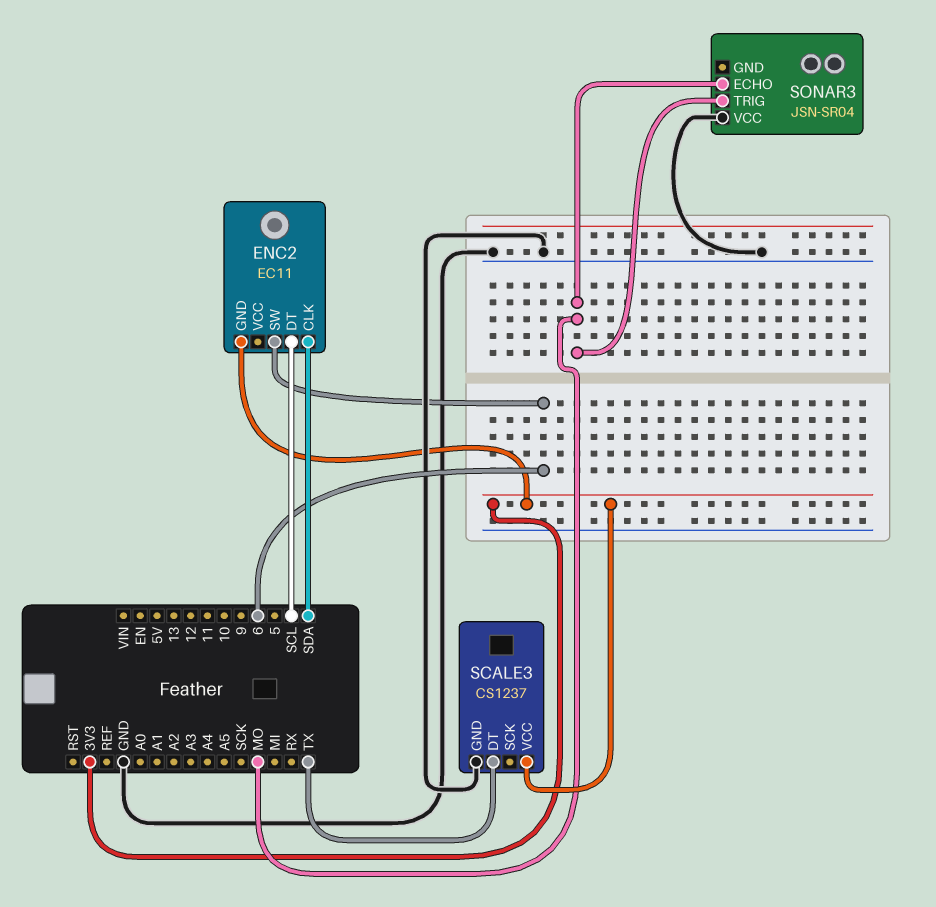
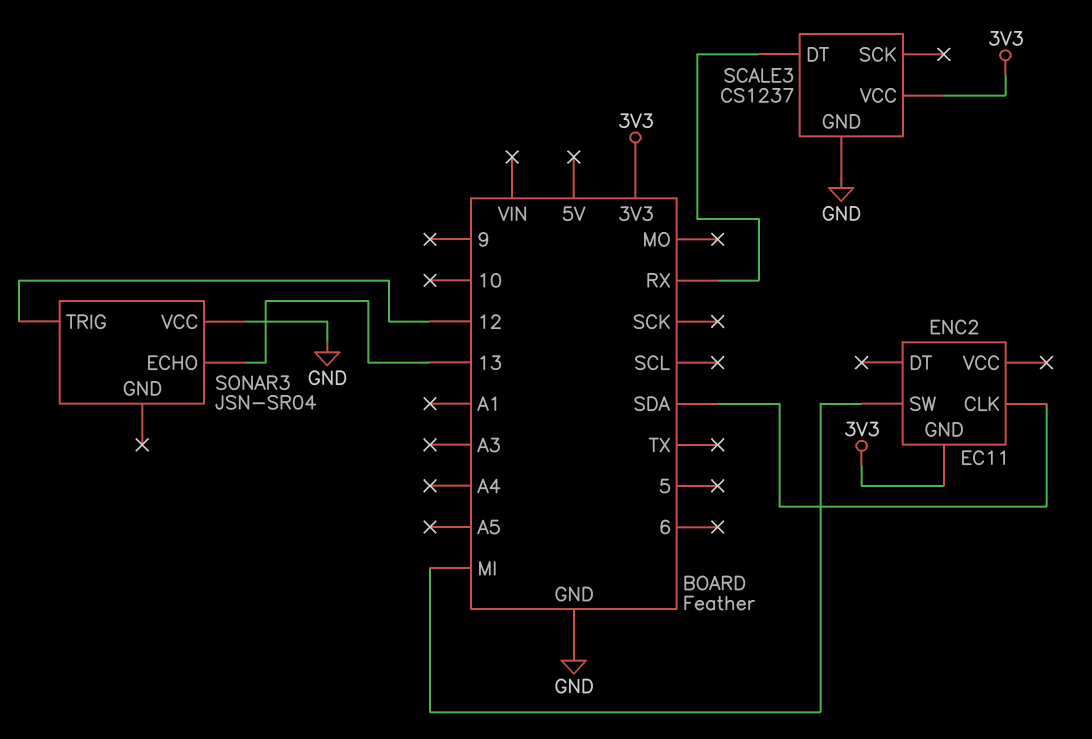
ENC2 pin DT: SCL -> none
ENC2 pin SW: 6 -> MI
SCALE3 pin DT: TX -> RX
SONAR3 pin ECHO: MO -> 13
SONAR3 pin TRIG: MO -> 12

